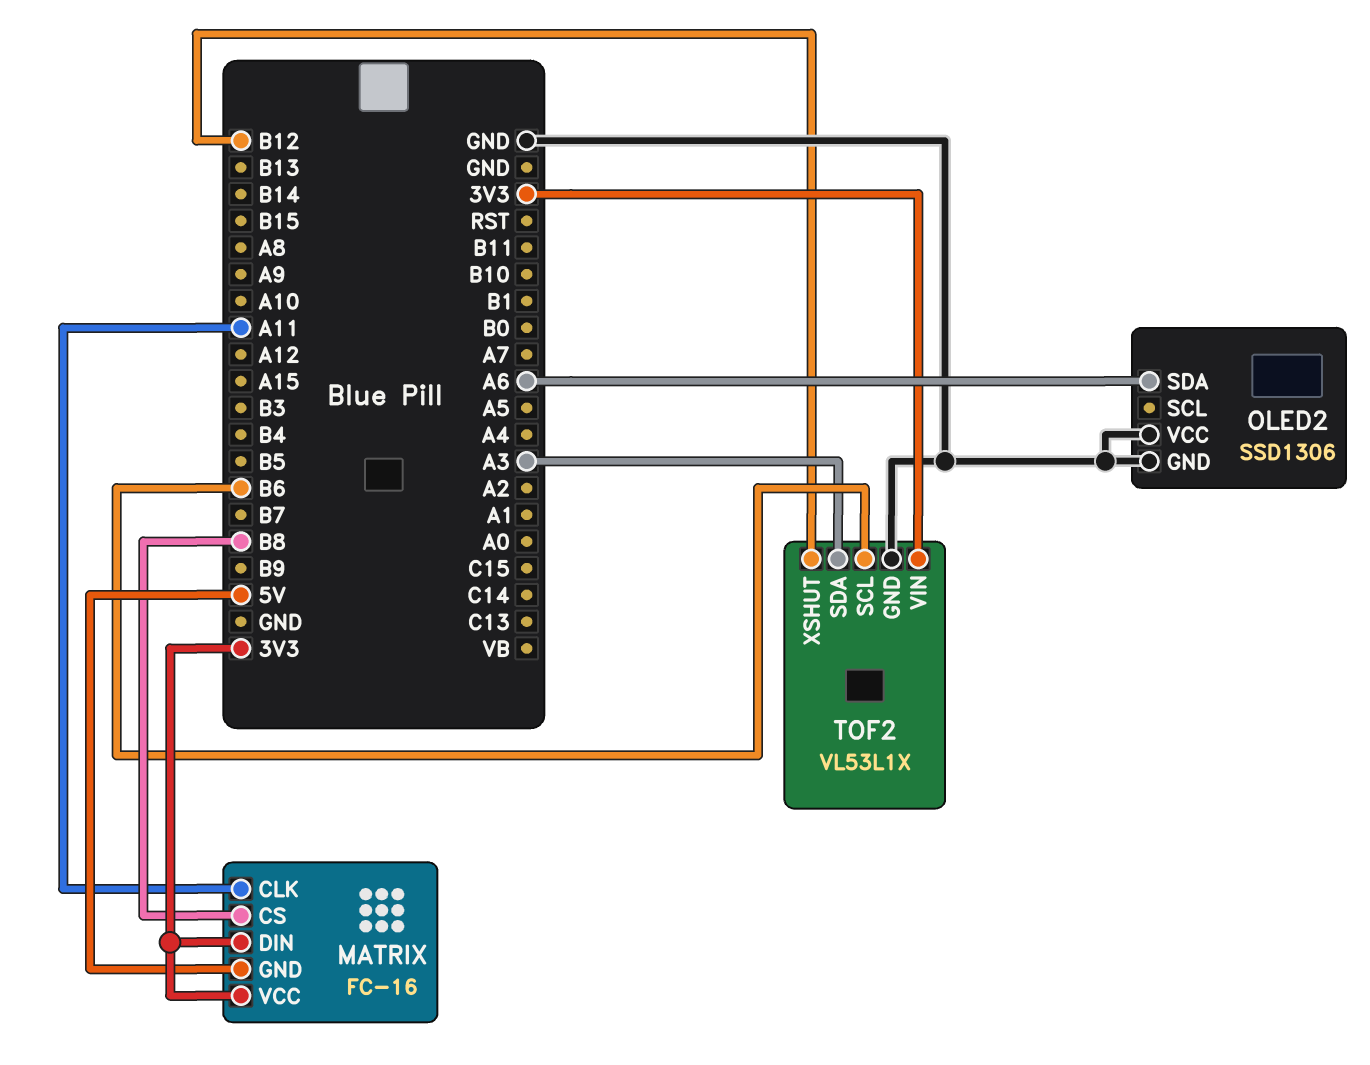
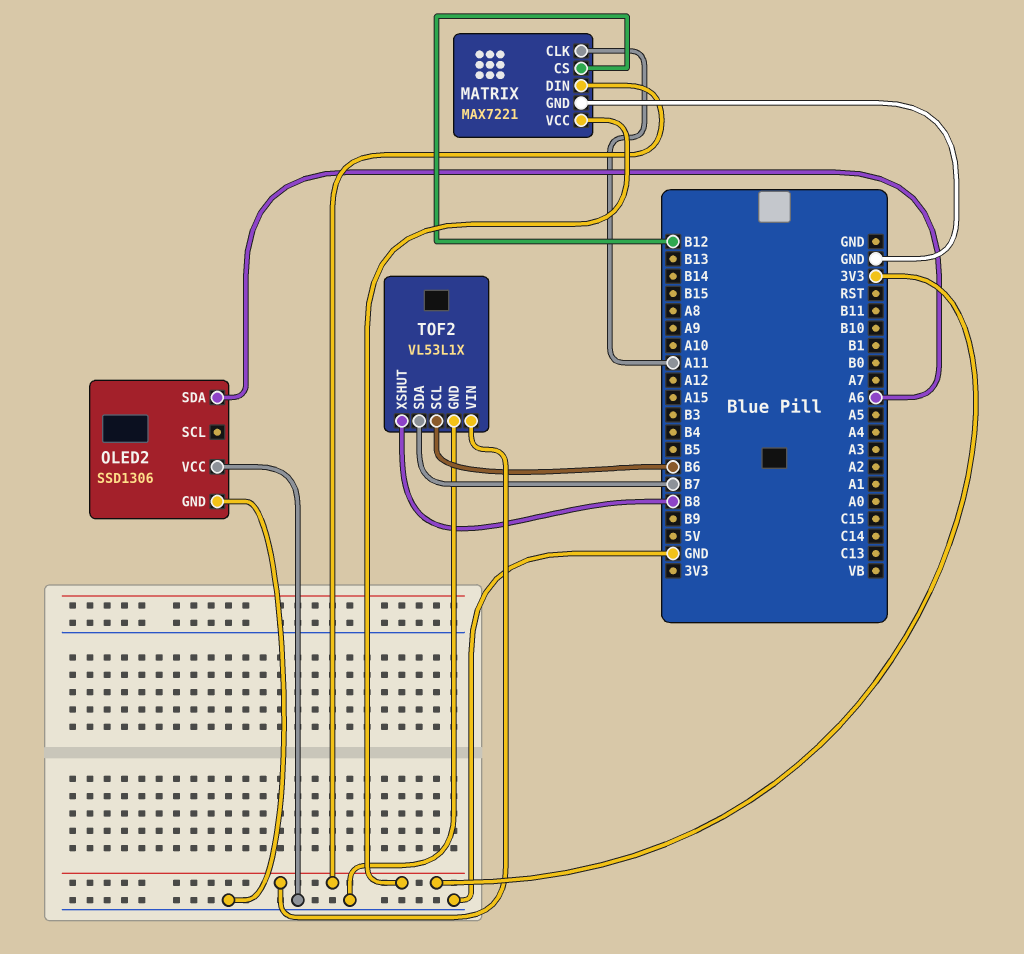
MATRIX: FC-16 -> MAX7221
MATRIX pin CS: B8 -> B12
MATRIX pin GND: 5V -> GND
TOF2 pin SDA: A3 -> B7
TOF2 pin XSHUT: B12 -> B8

